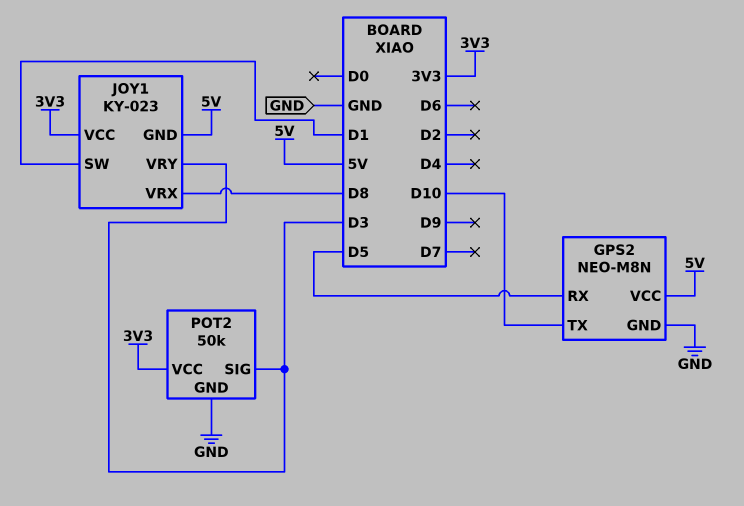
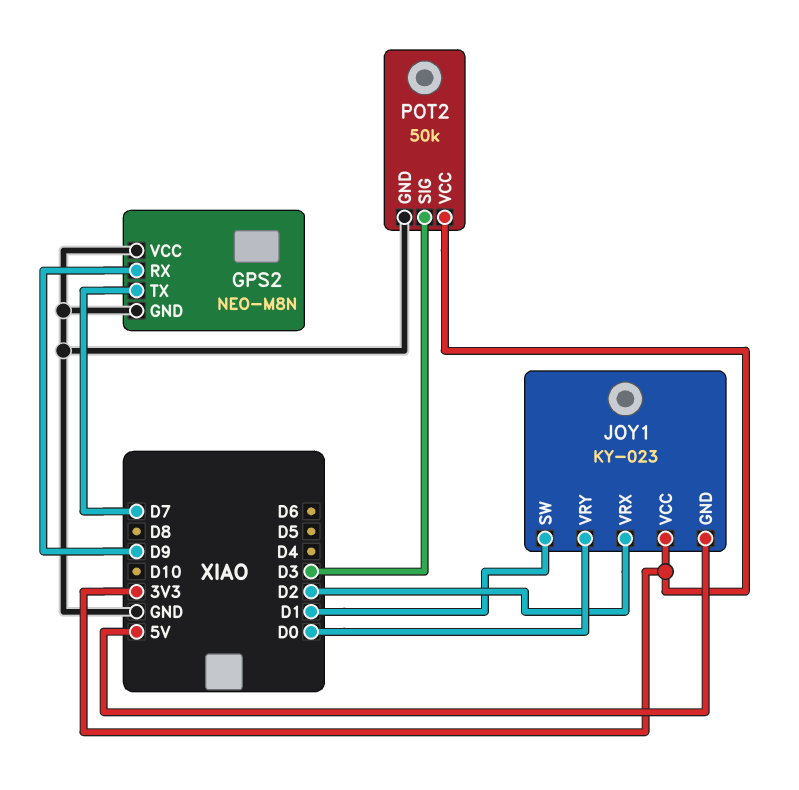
GPS2 pin RX: D5 -> D9
GPS2 pin TX: D10 -> D7
GPS2 pin VCC: 5V -> GND
JOY1 pin VRX: D8 -> D2
JOY1 pin VRY: D3 -> D0

